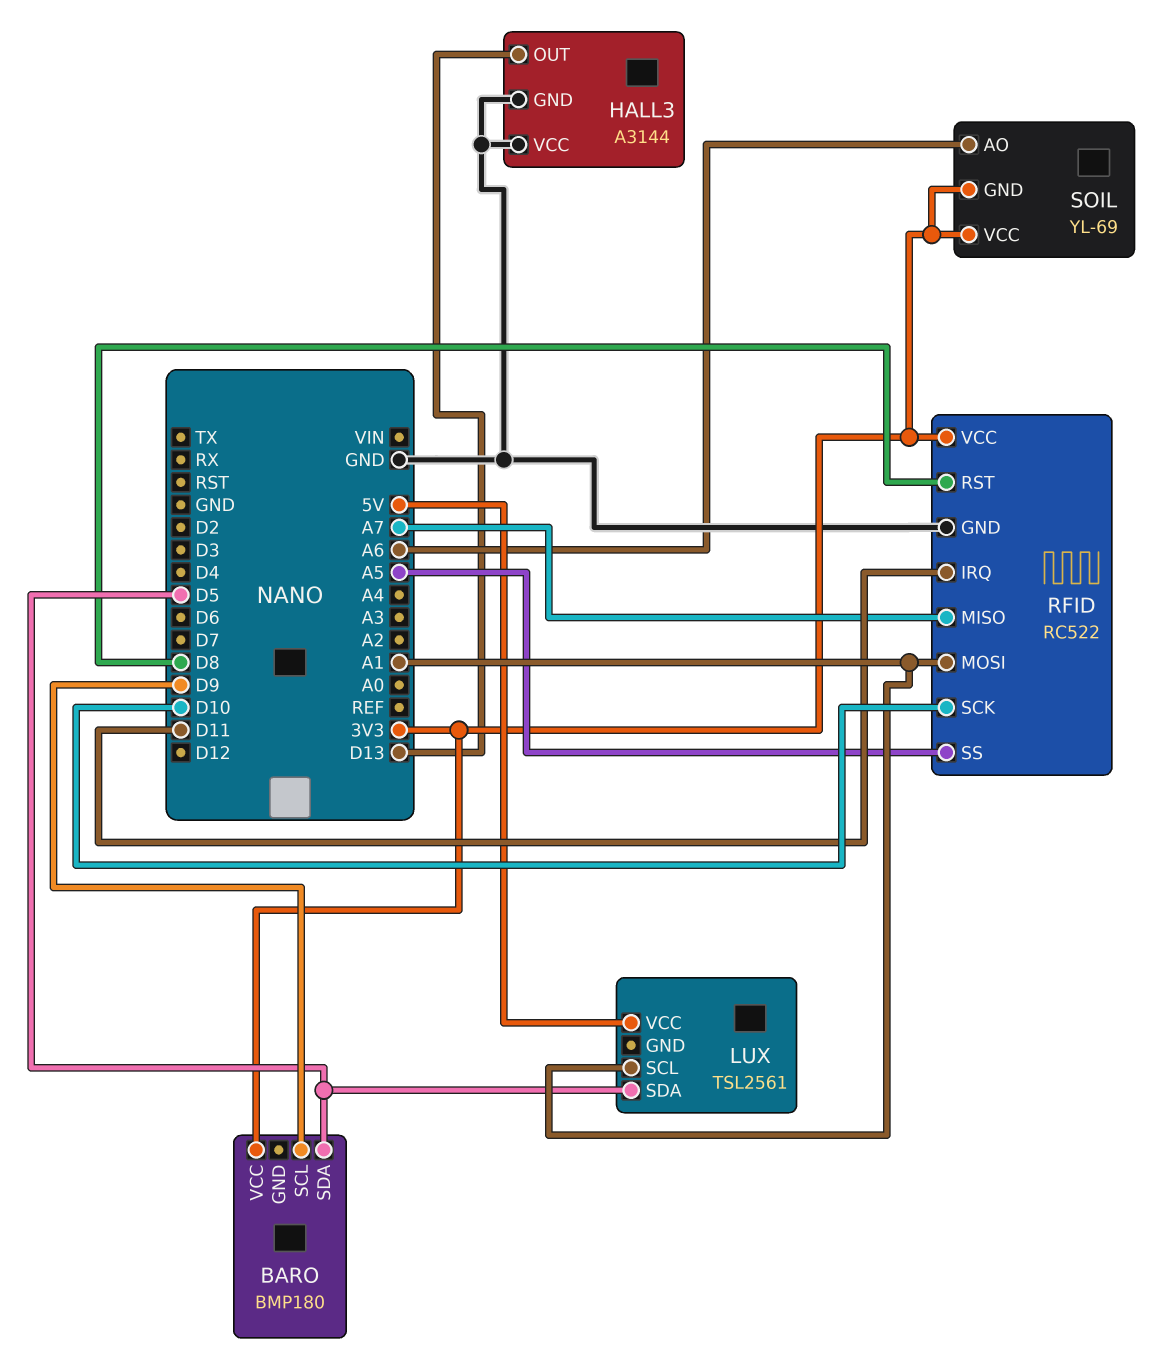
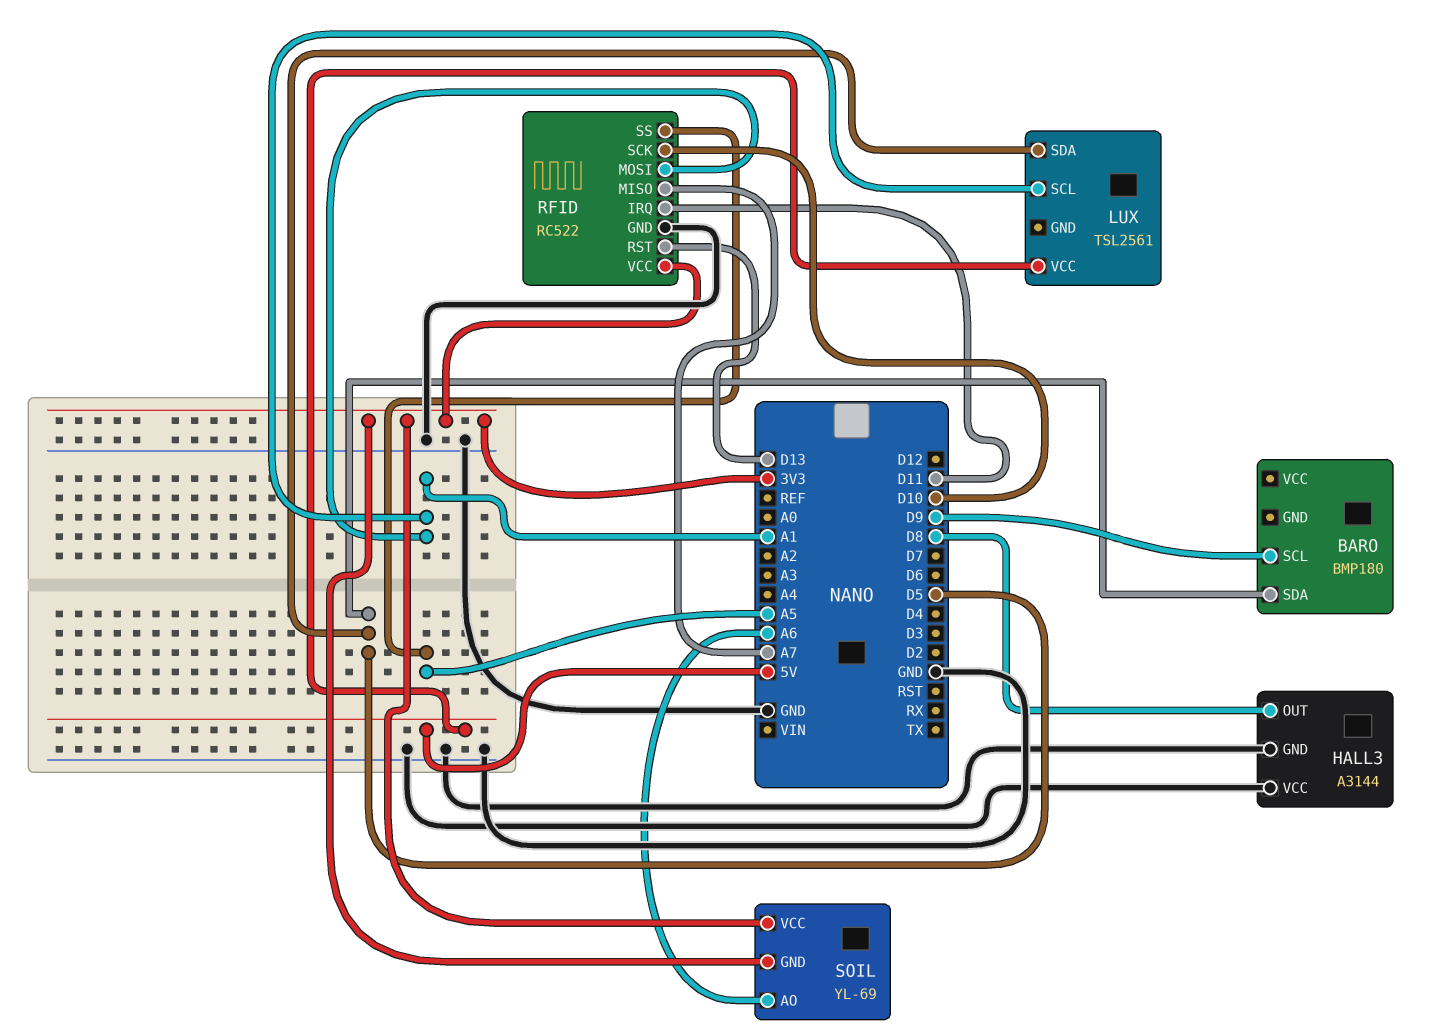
BARO pin VCC: 3V3 -> none
HALL3 pin OUT: D13 -> D8
RFID pin RST: D8 -> D13

